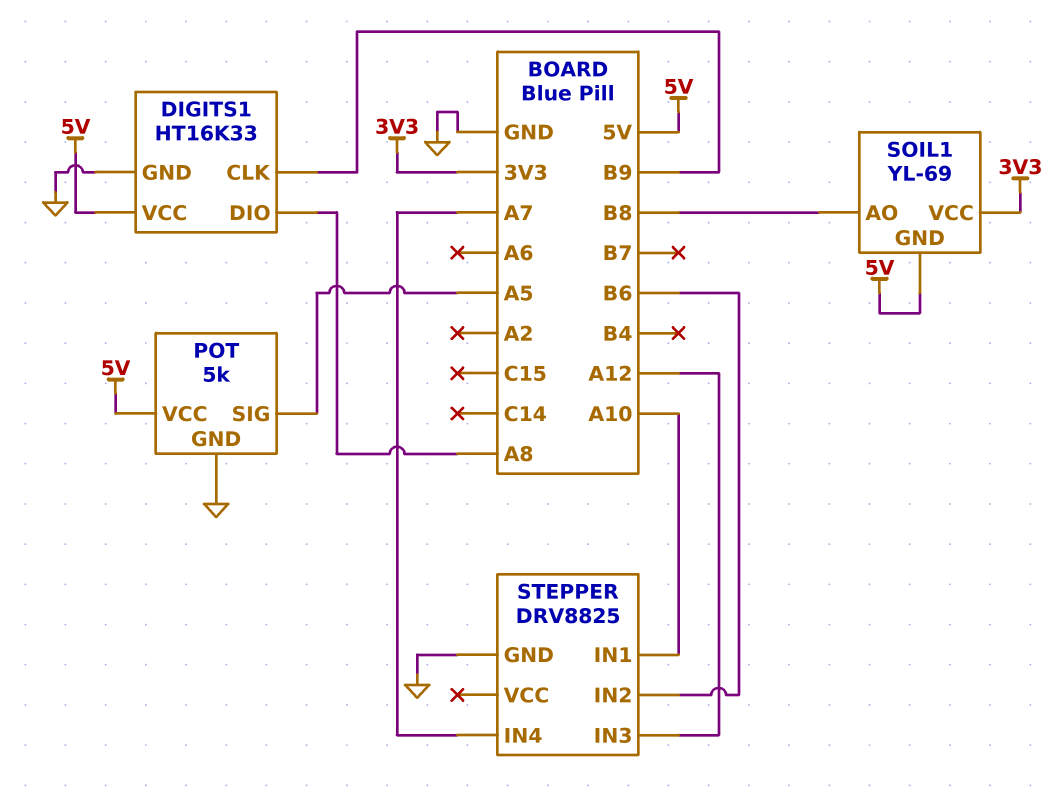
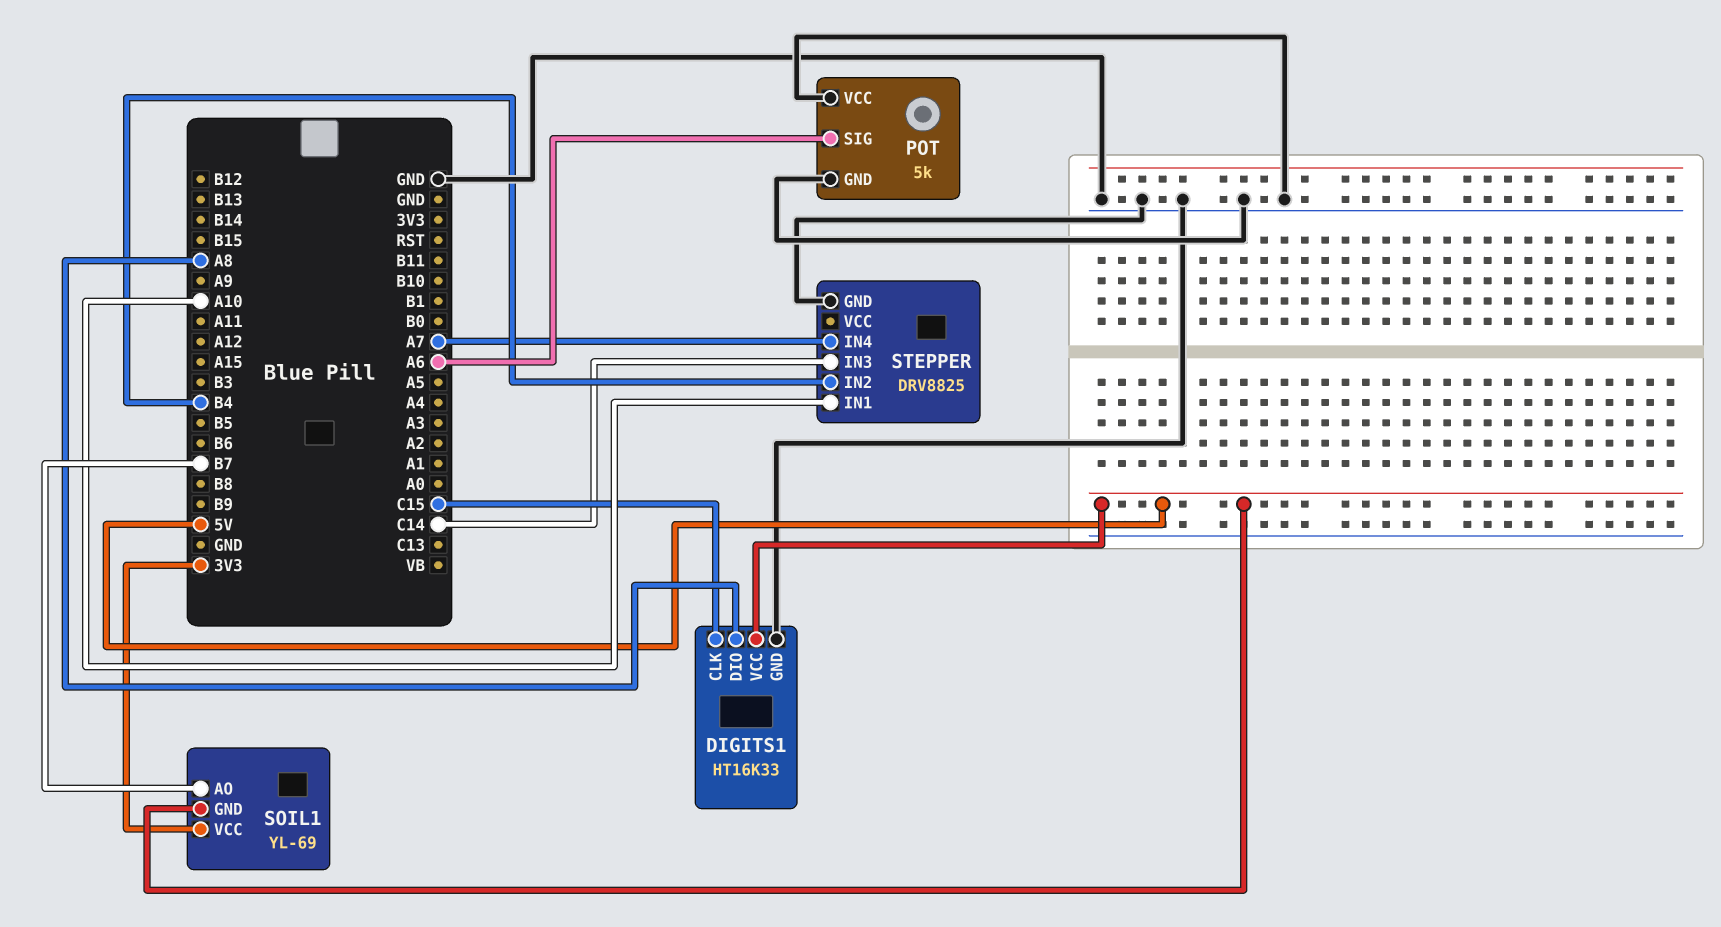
DIGITS1 pin CLK: B9 -> C15
POT pin SIG: A5 -> A6
POT pin VCC: 5V -> GND
SOIL1 pin AO: B8 -> B7
STEPPER pin IN2: B6 -> B4
STEPPER pin IN3: A12 -> C14

